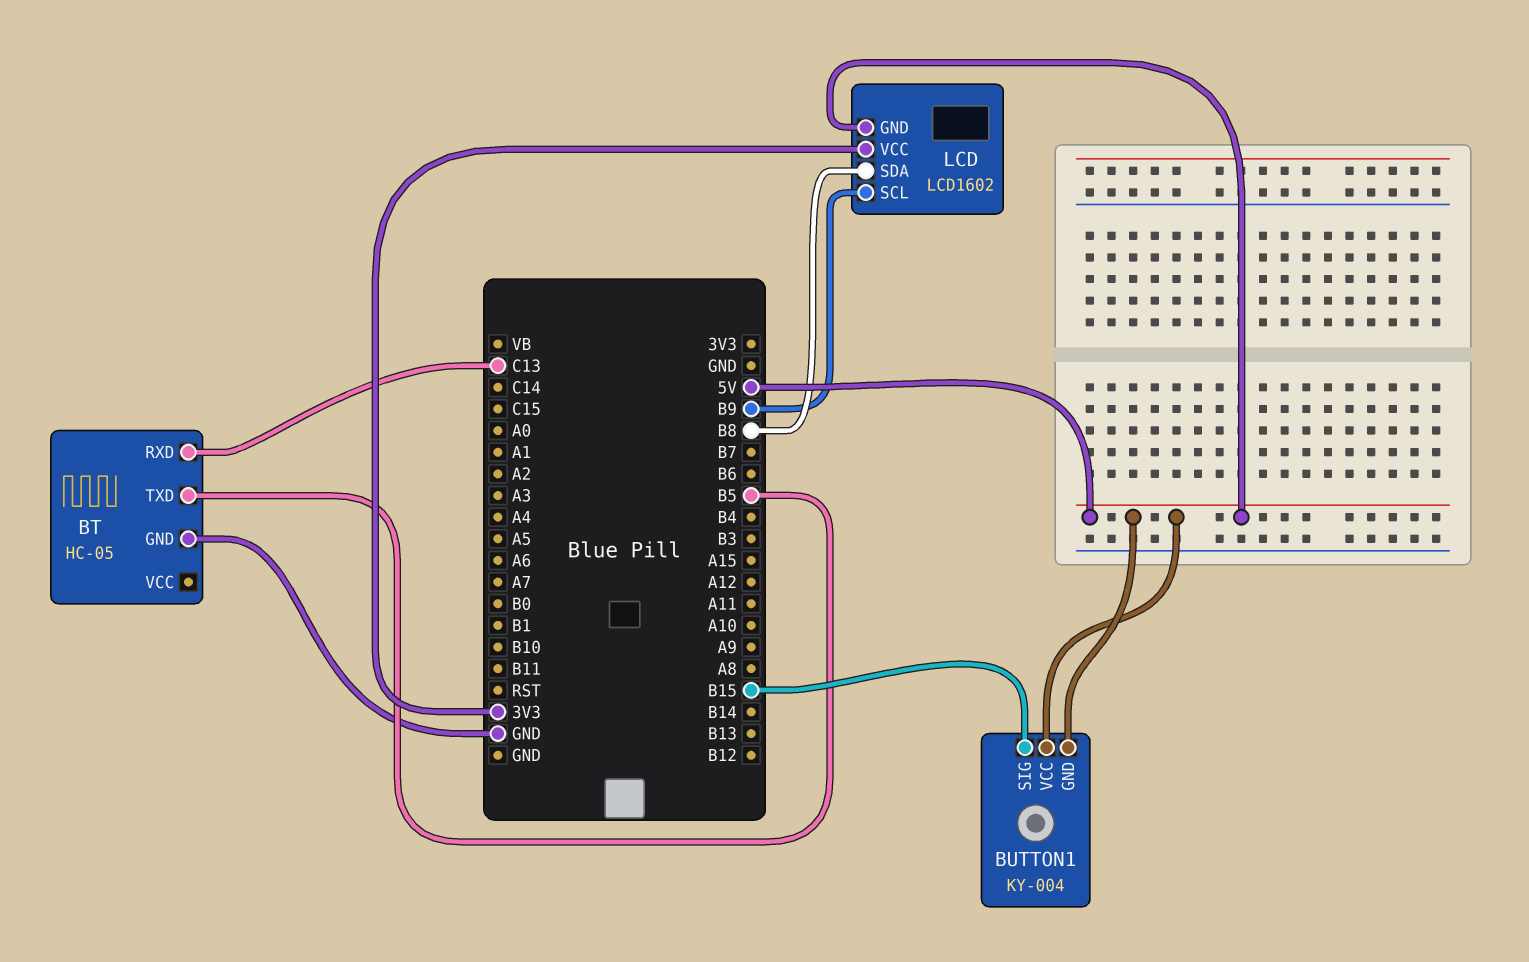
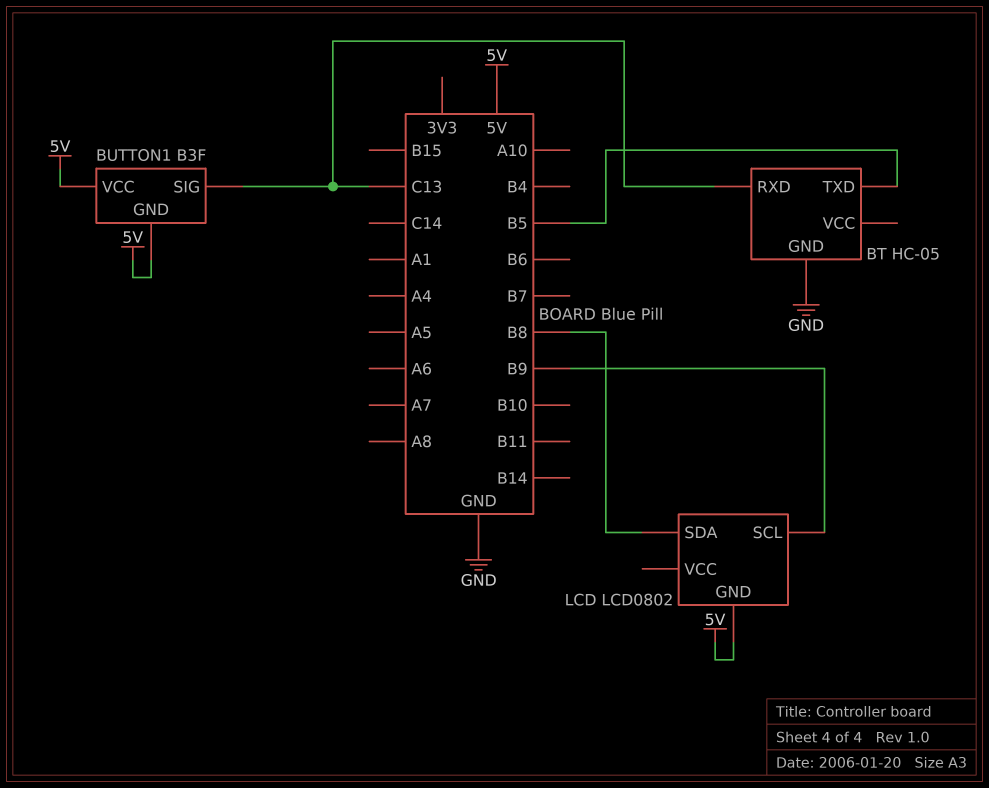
BUTTON1: KY-004 -> B3F
BUTTON1 pin SIG: B15 -> C13
LCD: LCD1602 -> LCD0802
LCD pin VCC: 3V3 -> none

